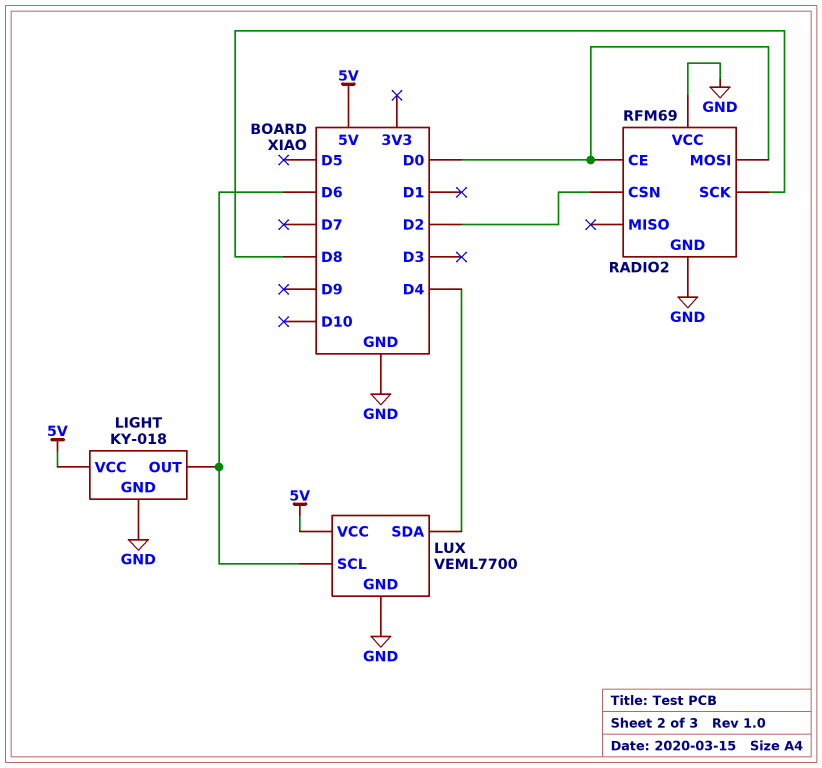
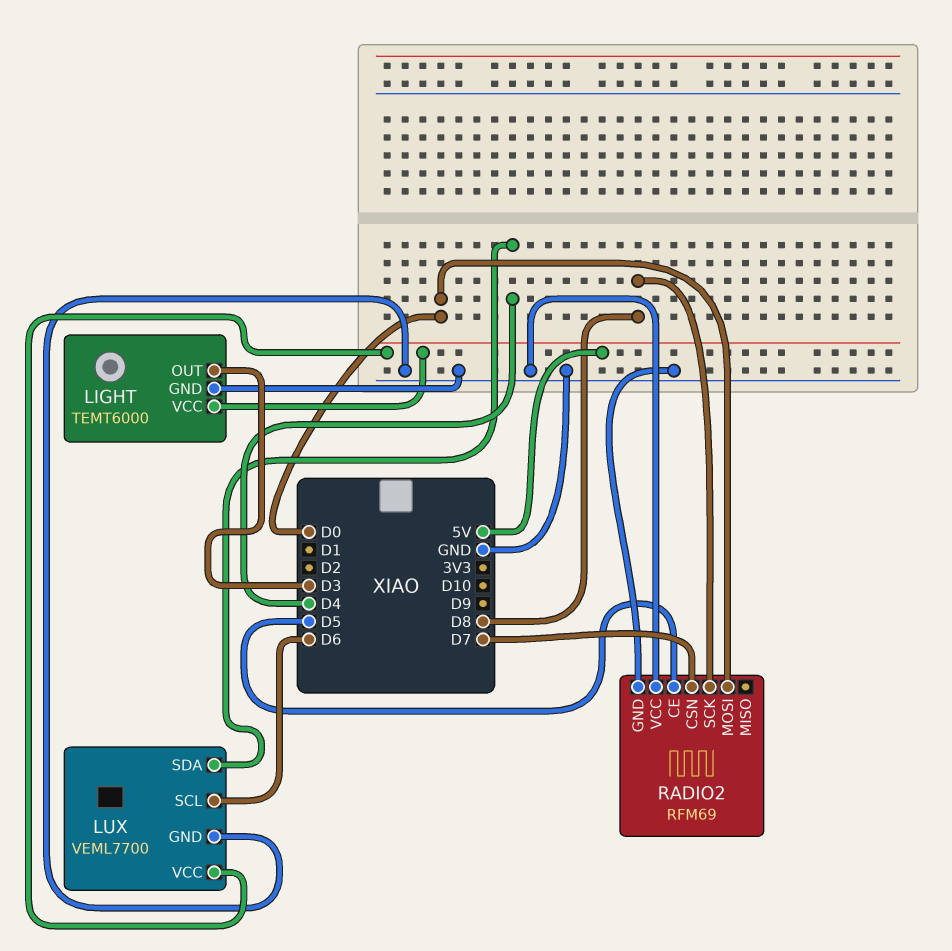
LIGHT: KY-018 -> TEMT6000
LIGHT pin OUT: D6 -> D3
RADIO2 pin CE: D0 -> D5
RADIO2 pin CSN: D2 -> D7

